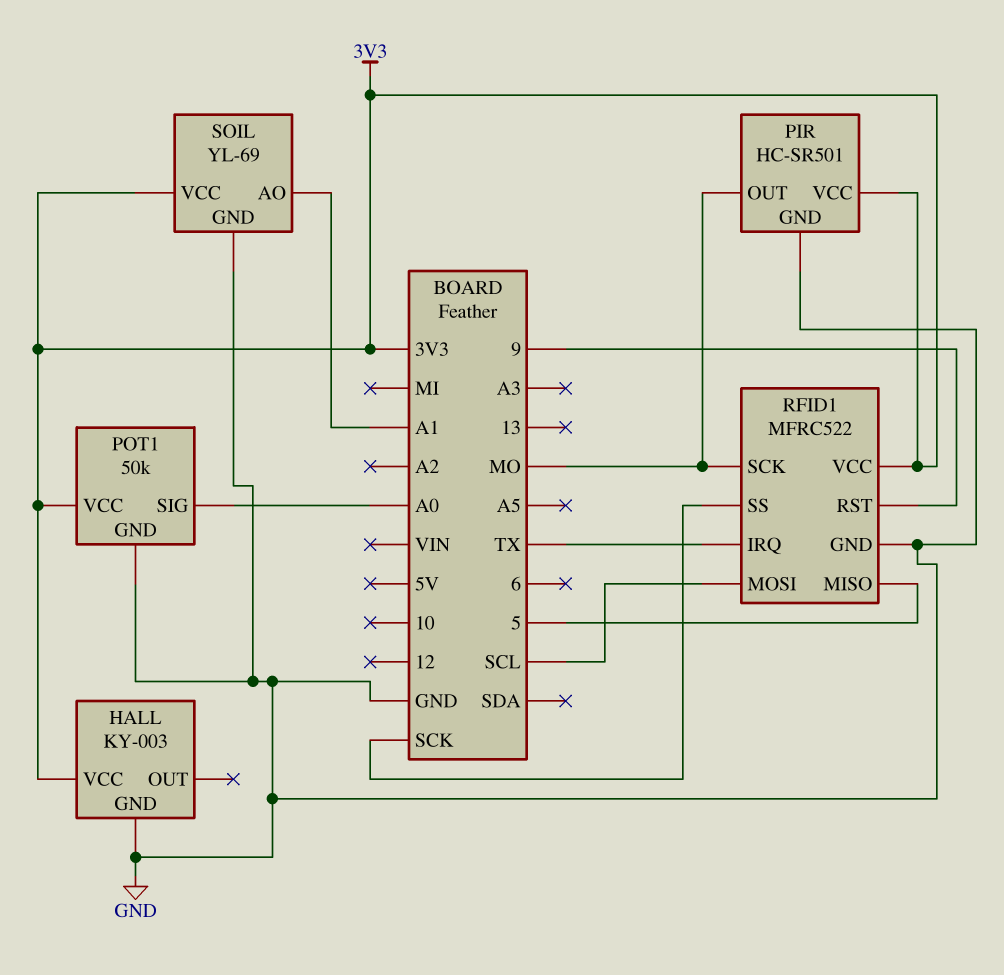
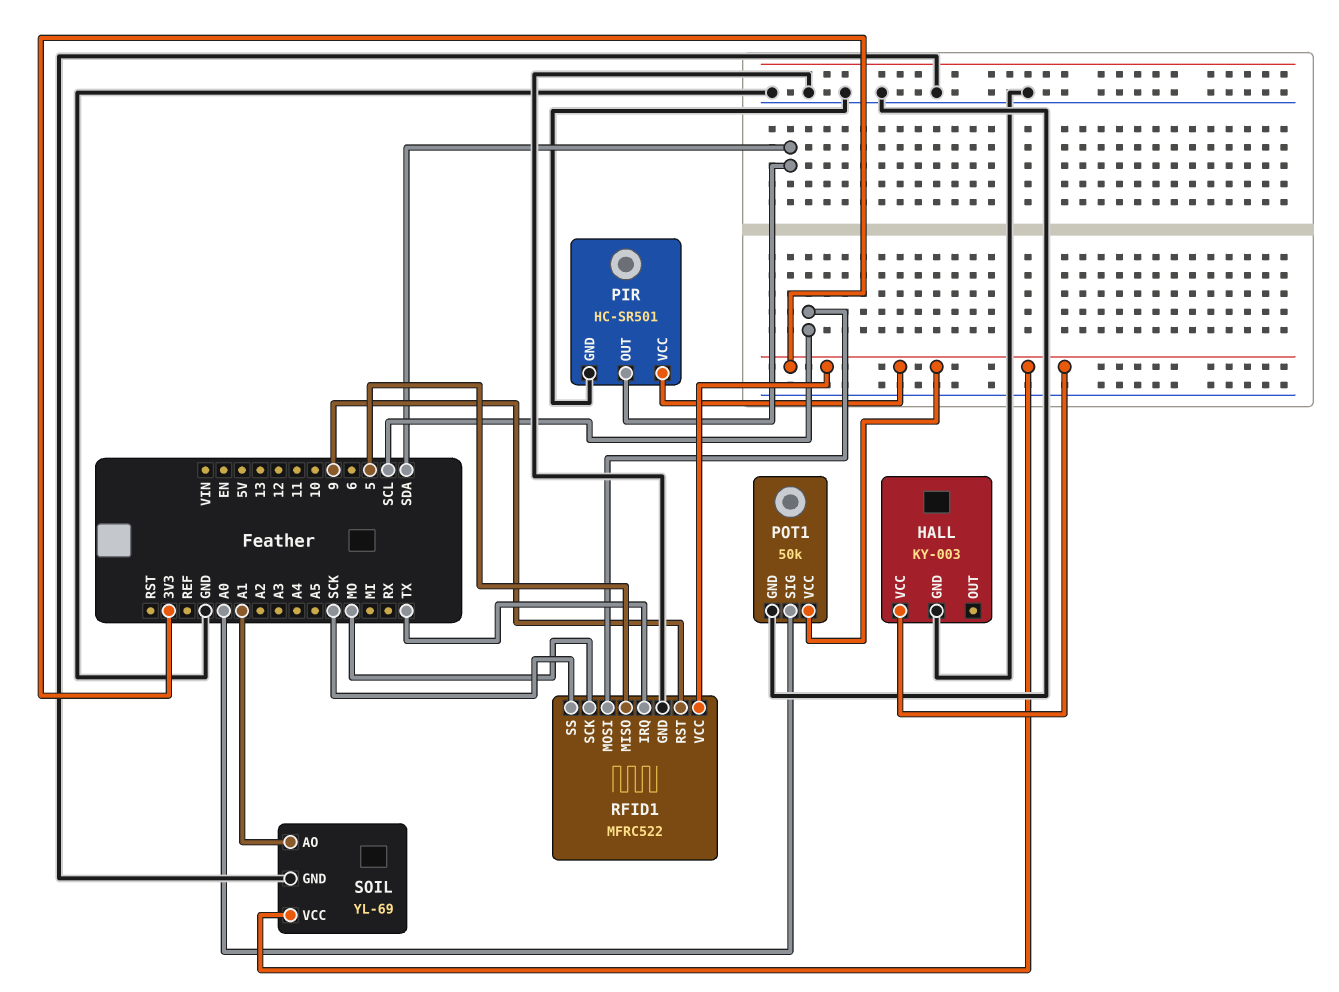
PIR pin OUT: MO -> SDA

